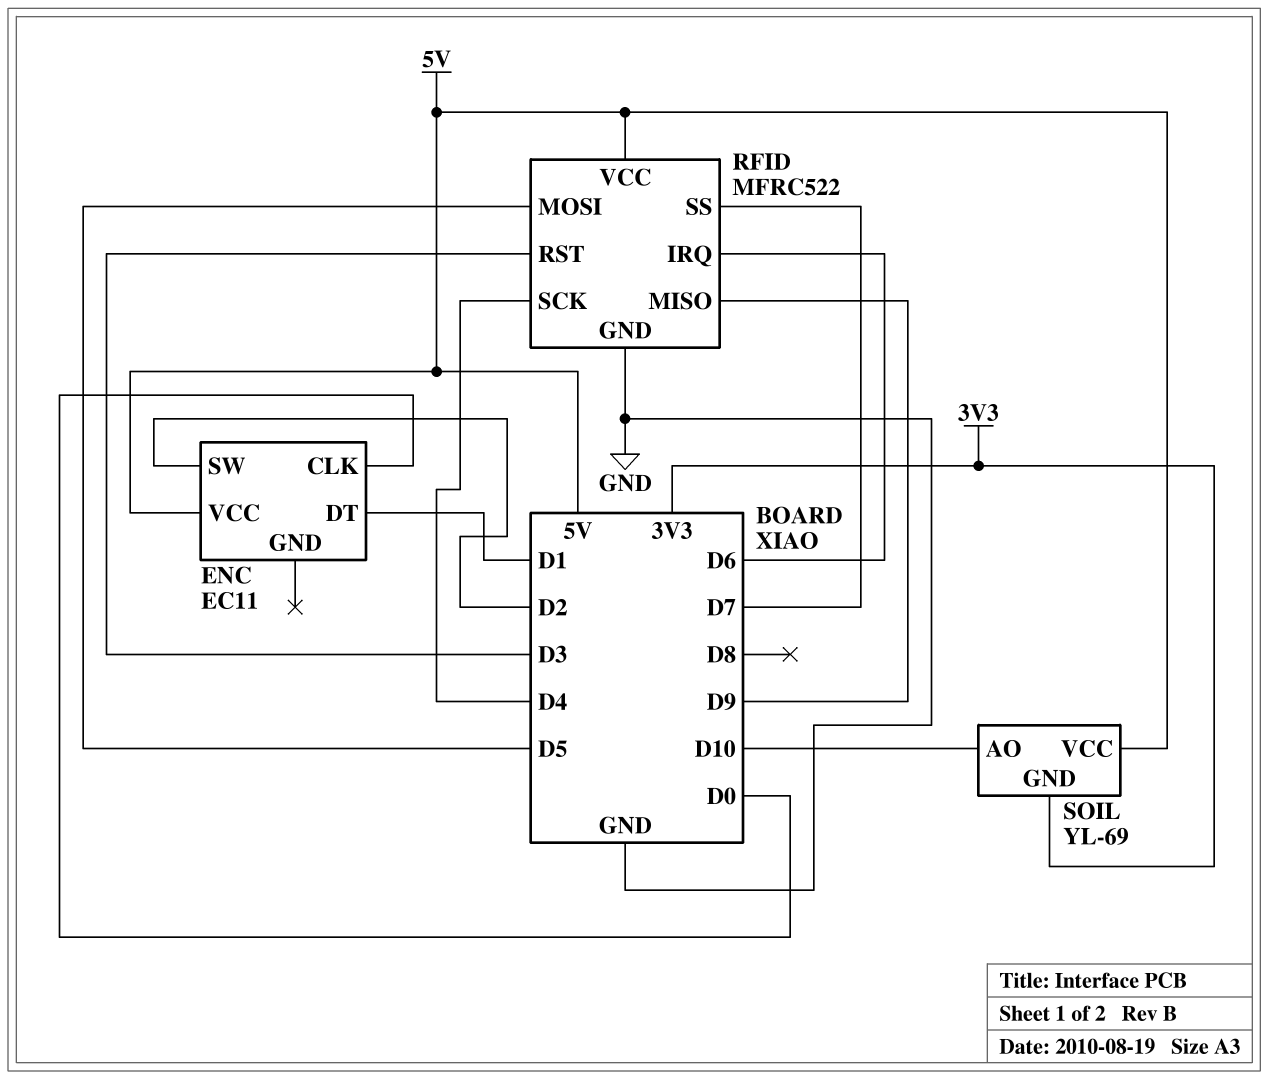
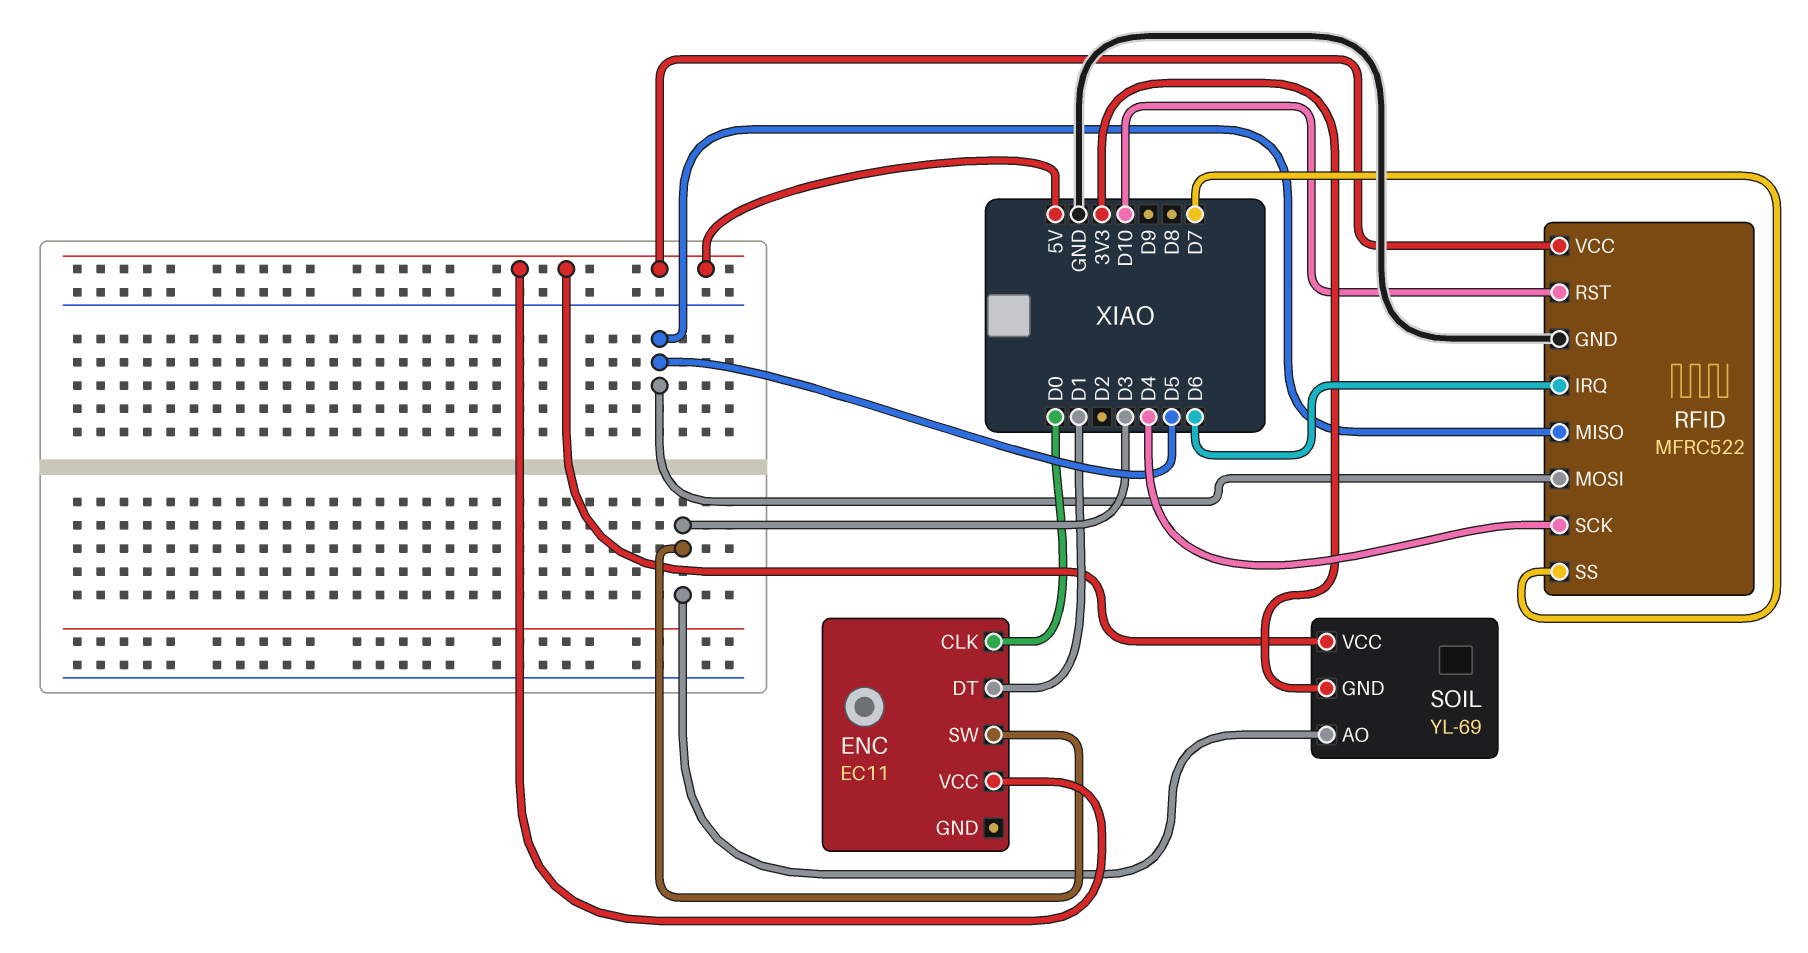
ENC pin SW: D2 -> D3
RFID pin MISO: D9 -> D5
RFID pin RST: D3 -> D10
SOIL pin AO: D10 -> D3

